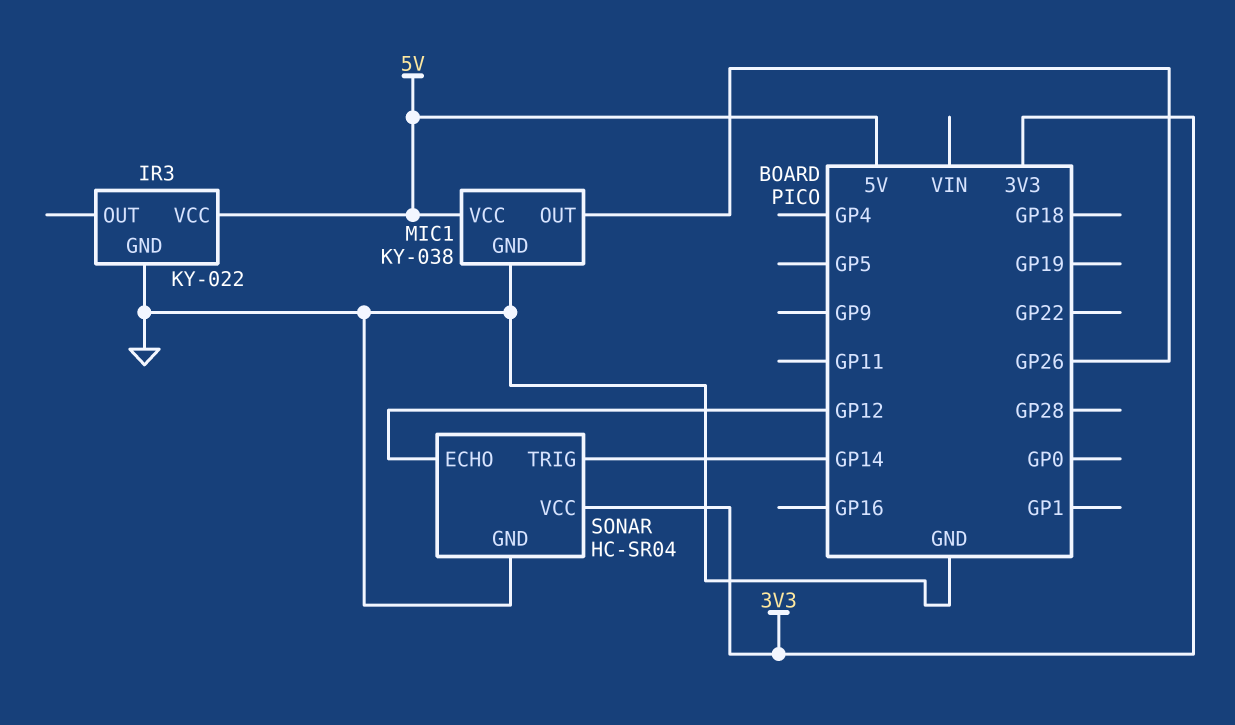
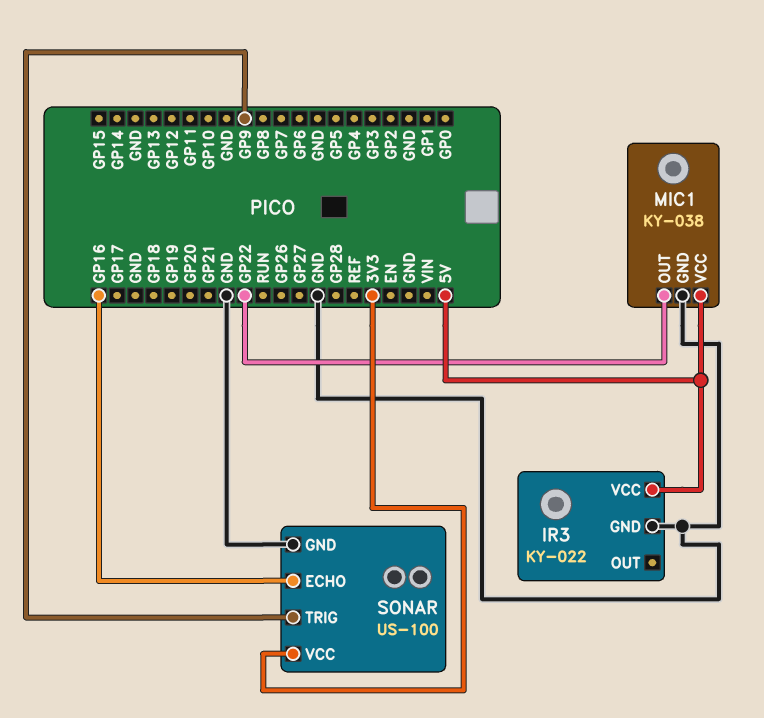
MIC1 pin OUT: GP26 -> GP22
SONAR: HC-SR04 -> US-100
SONAR pin ECHO: GP12 -> GP16
SONAR pin TRIG: GP14 -> GP9

